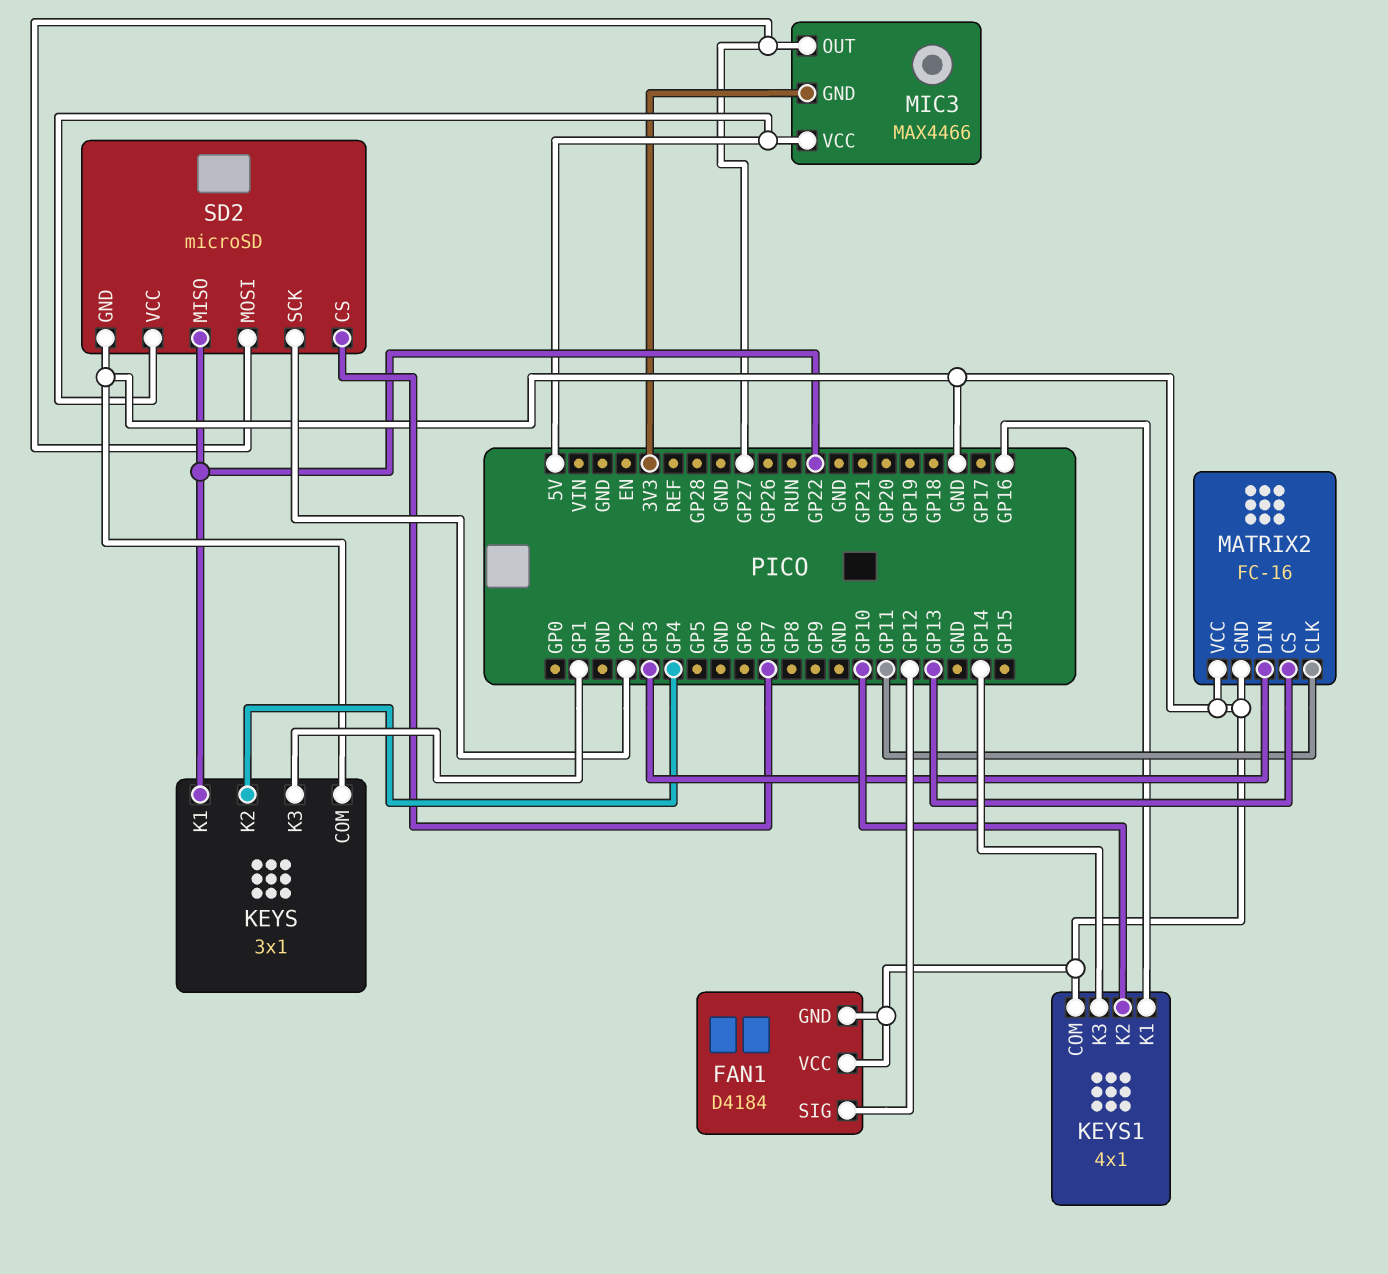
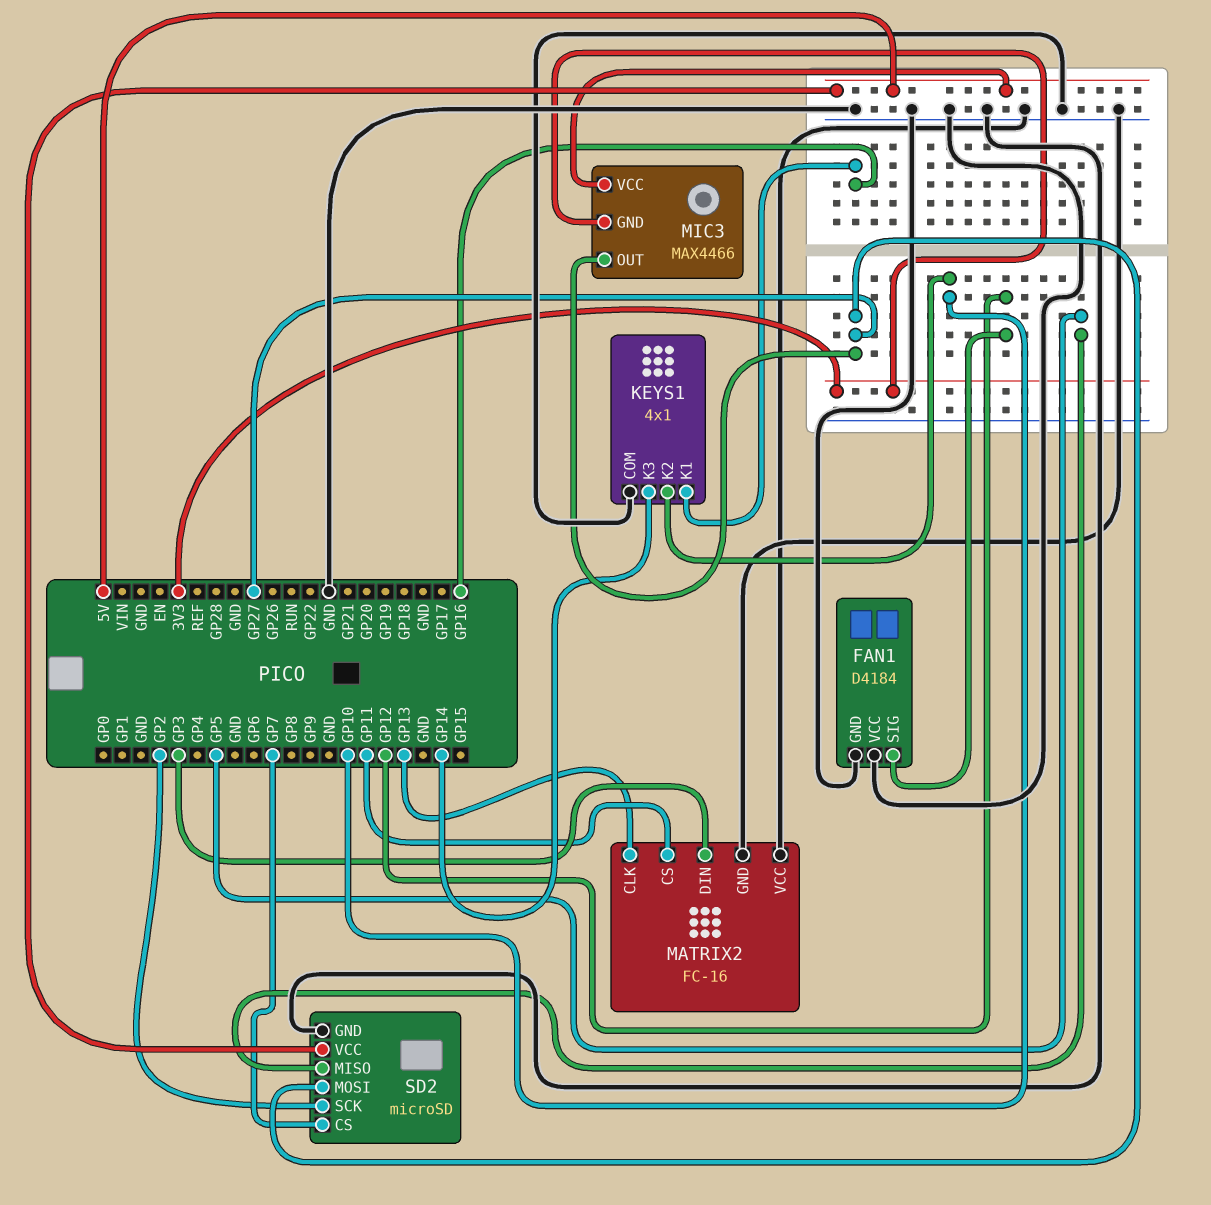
KEYS: 3x1 -> none
KEYS pin COM: GND -> none
KEYS pin K1: GP22 -> none
KEYS pin K2: GP4 -> none
KEYS pin K3: GP1 -> none
MATRIX2 pin CLK: GP11 -> GP13
MATRIX2 pin CS: GP13 -> GP11
SD2 pin MISO: GP22 -> GP5

